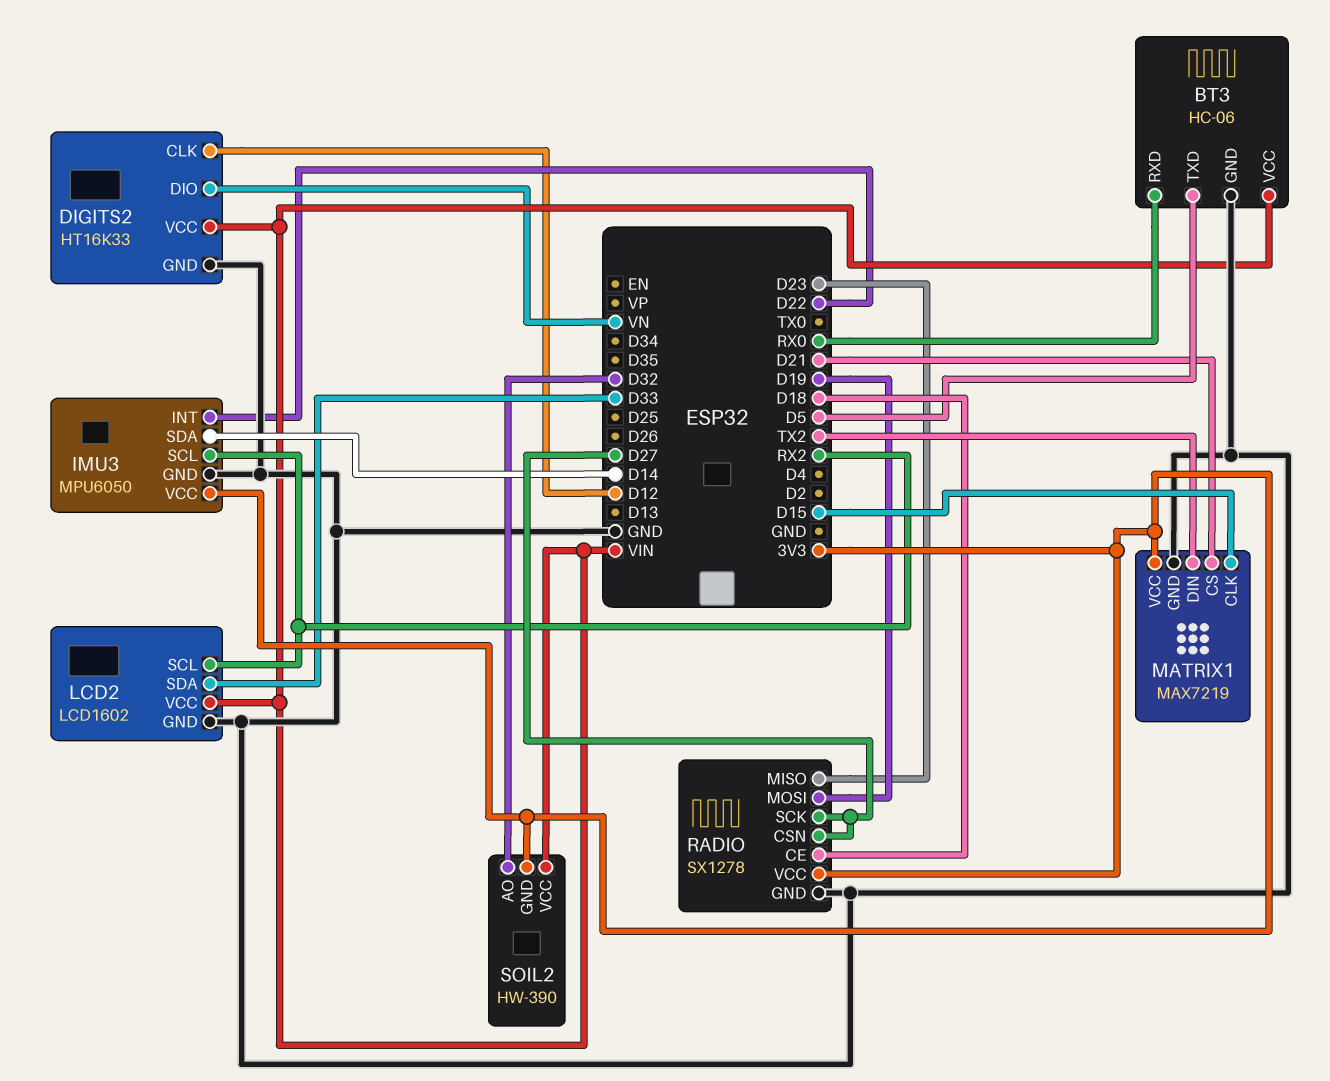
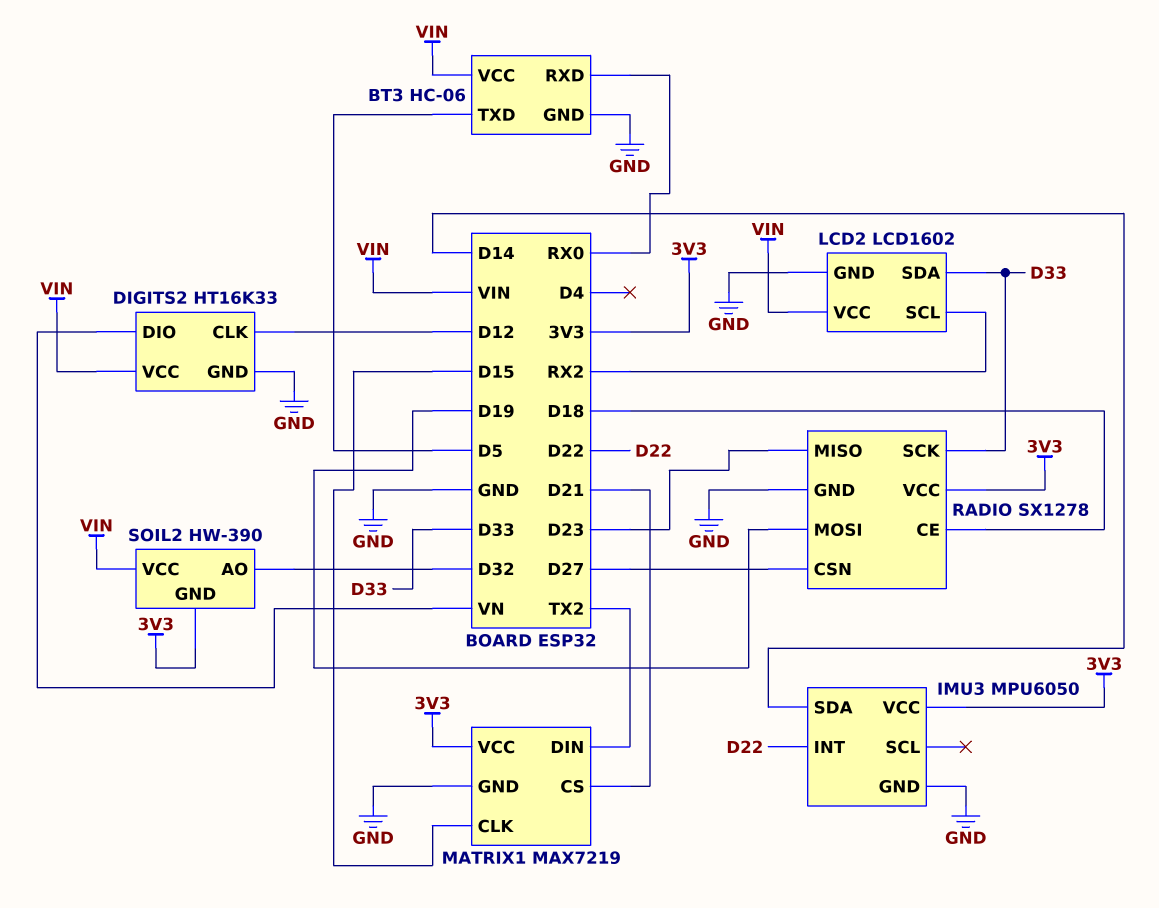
IMU3 pin SCL: RX2 -> none
RADIO pin SCK: D27 -> D33

